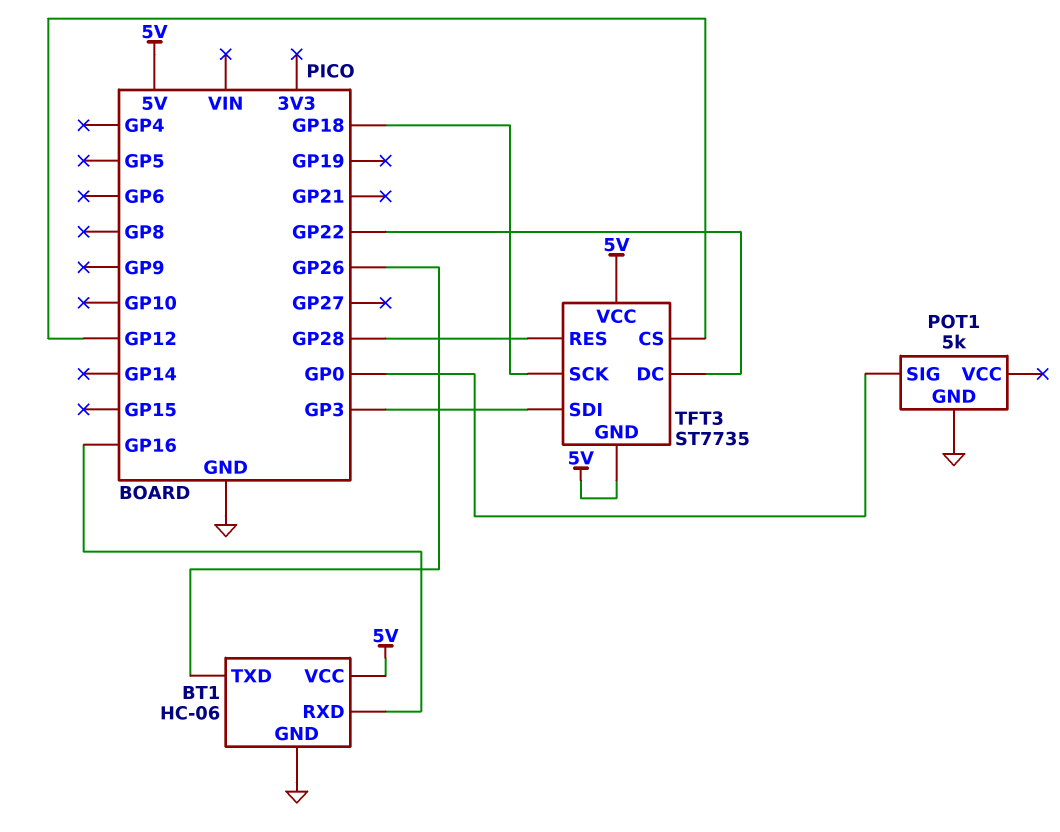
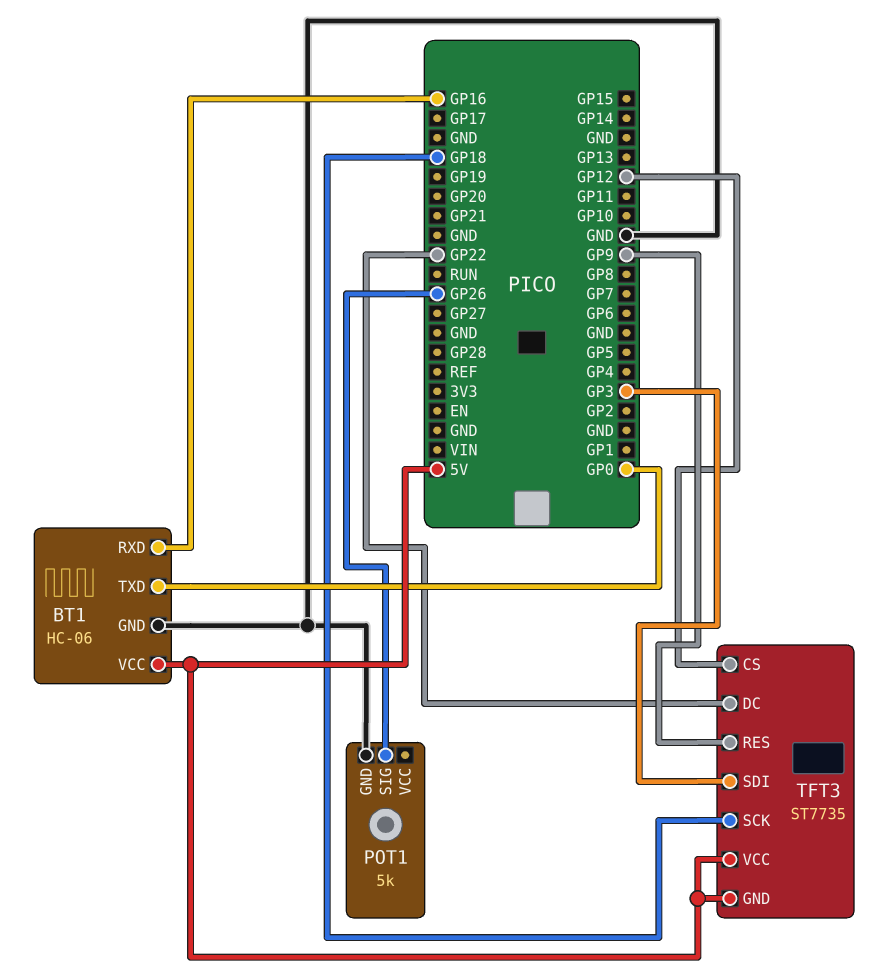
BT1 pin TXD: GP26 -> GP0
POT1 pin SIG: GP0 -> GP26
TFT3 pin RES: GP28 -> GP9

